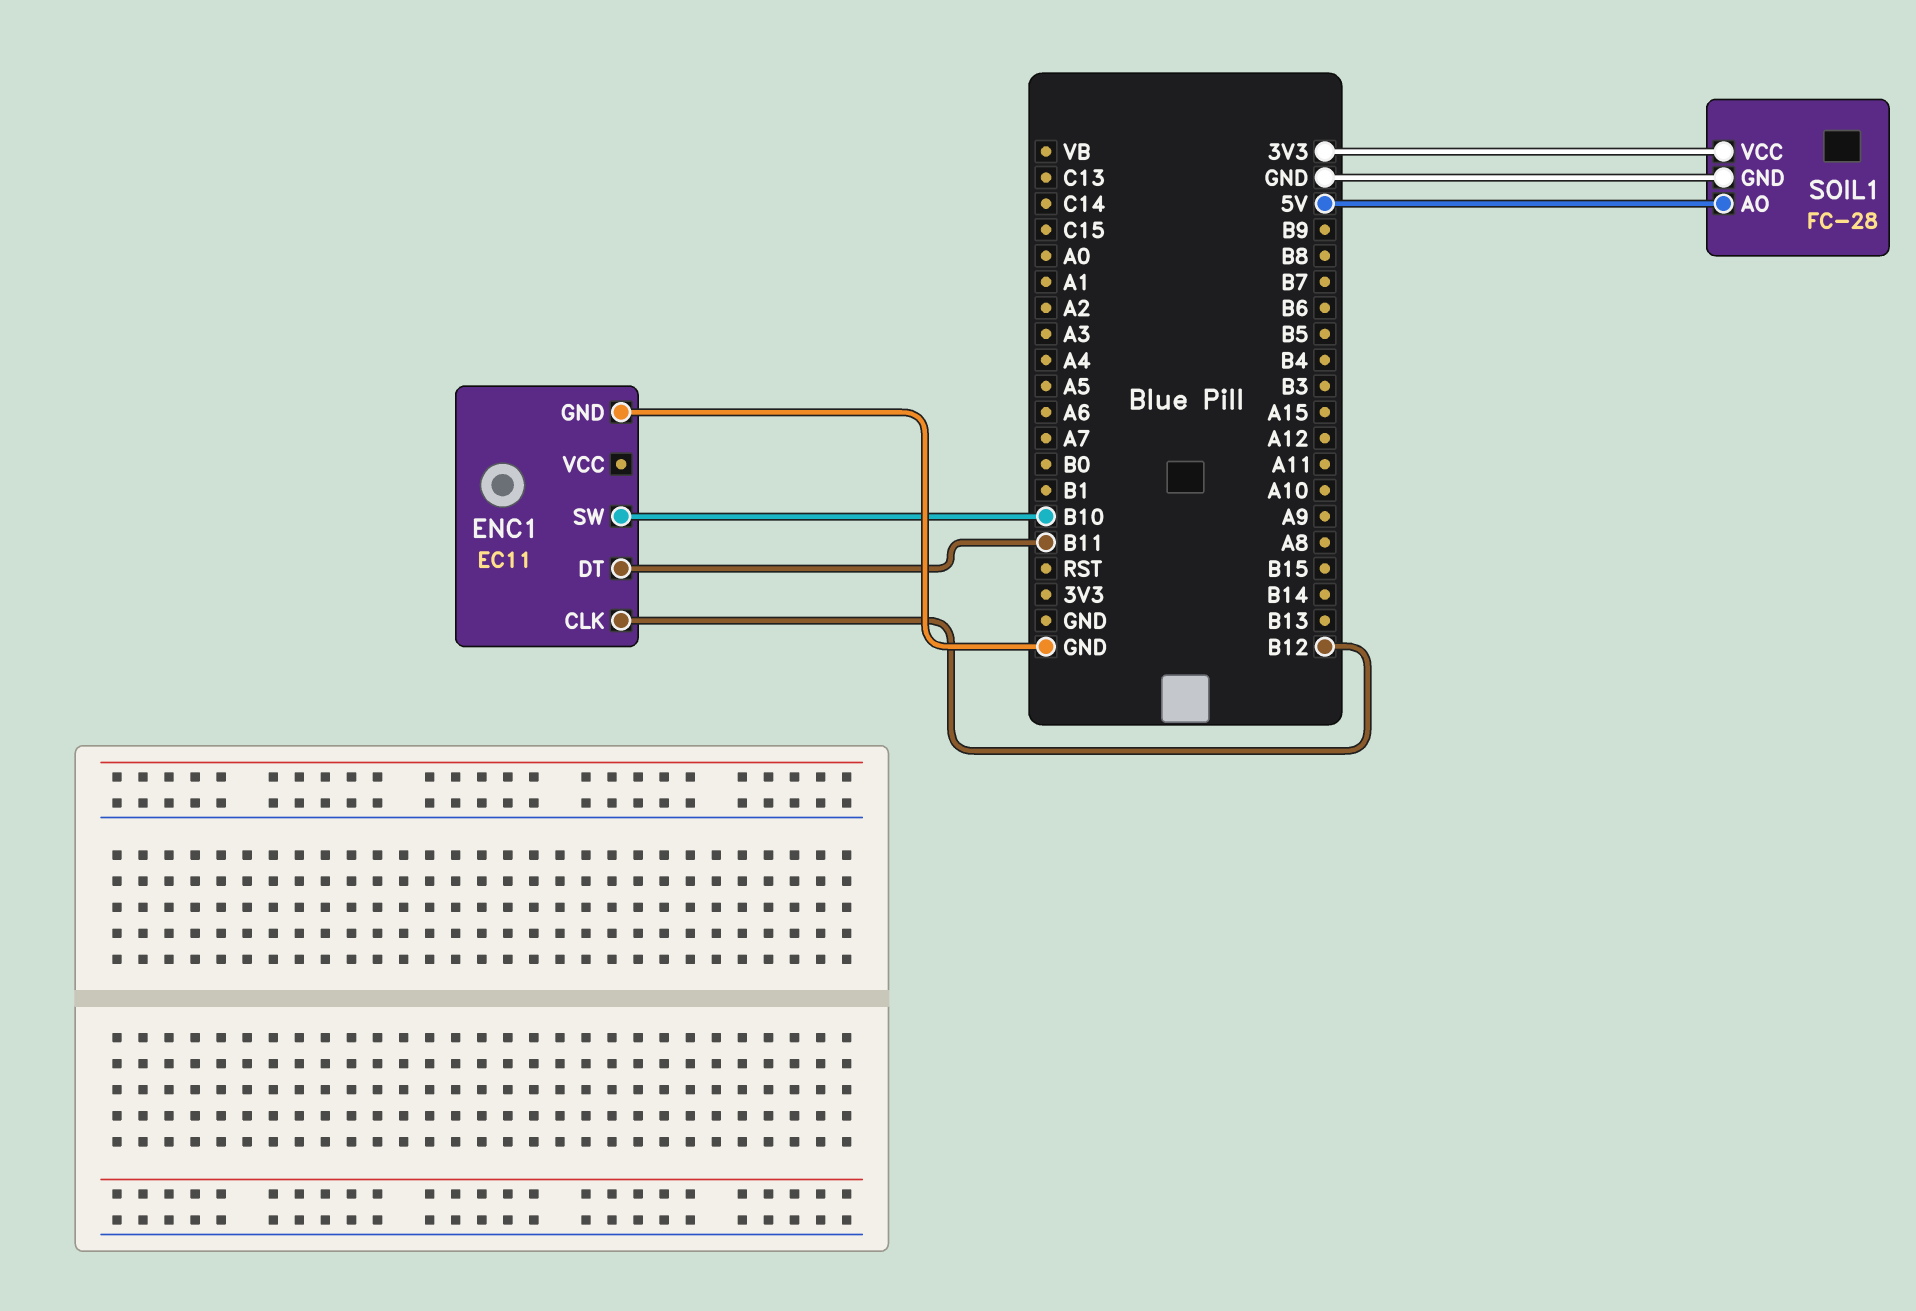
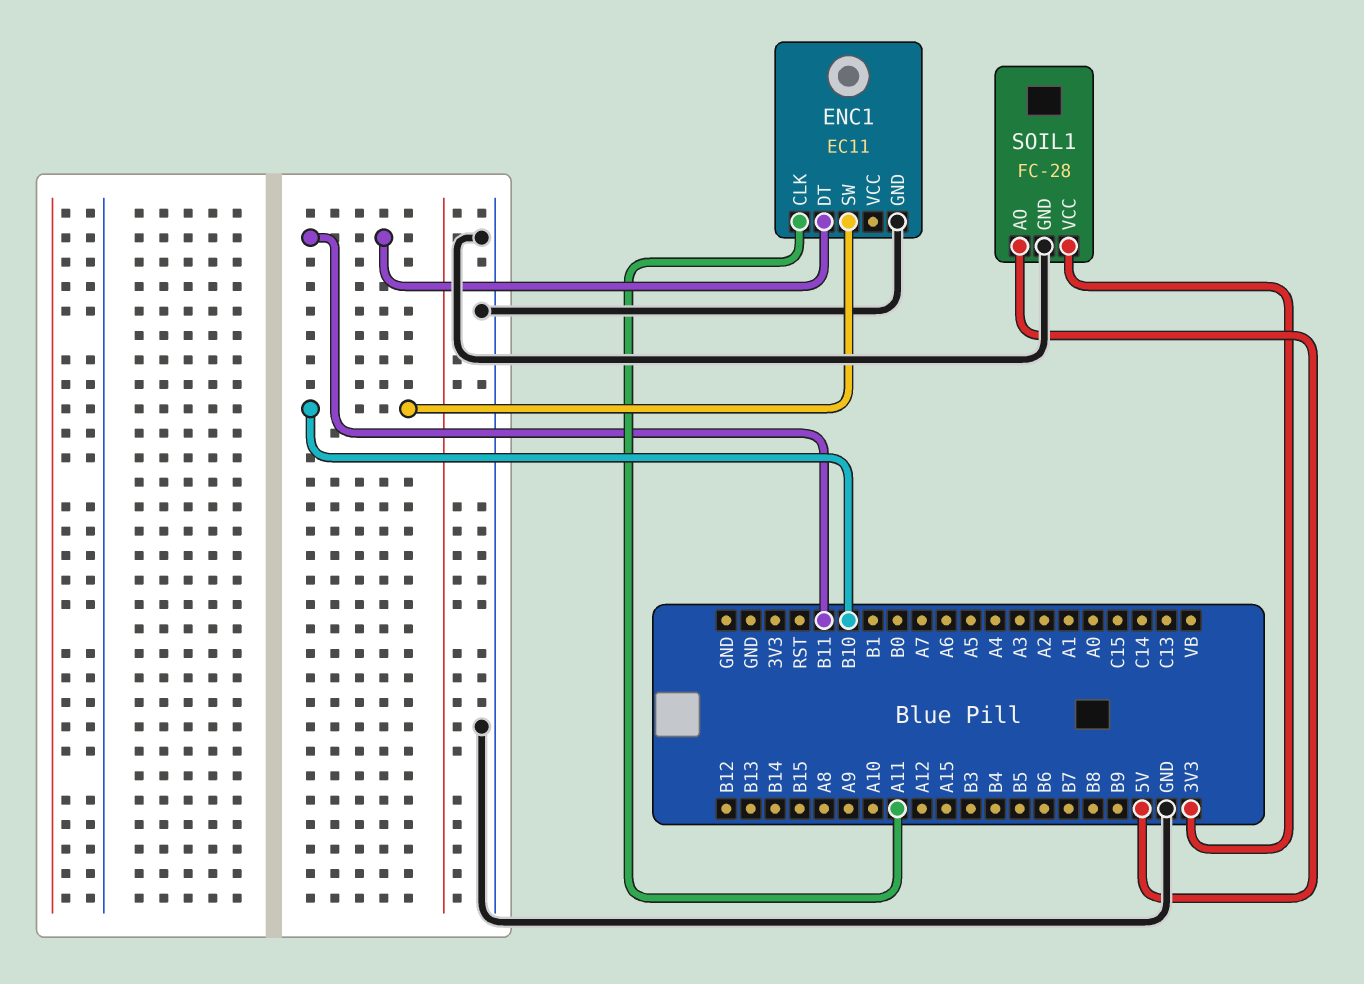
ENC1 pin CLK: B12 -> A11

